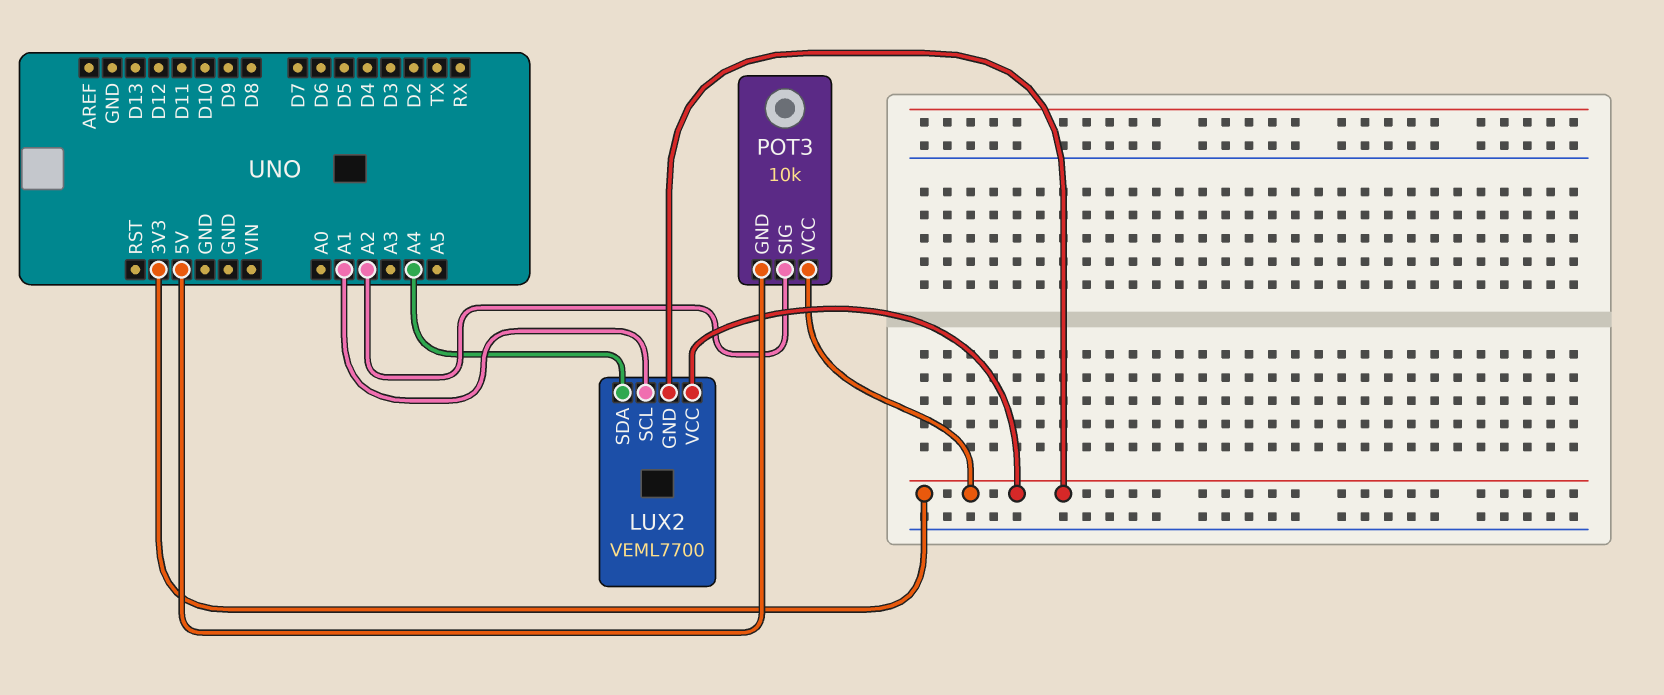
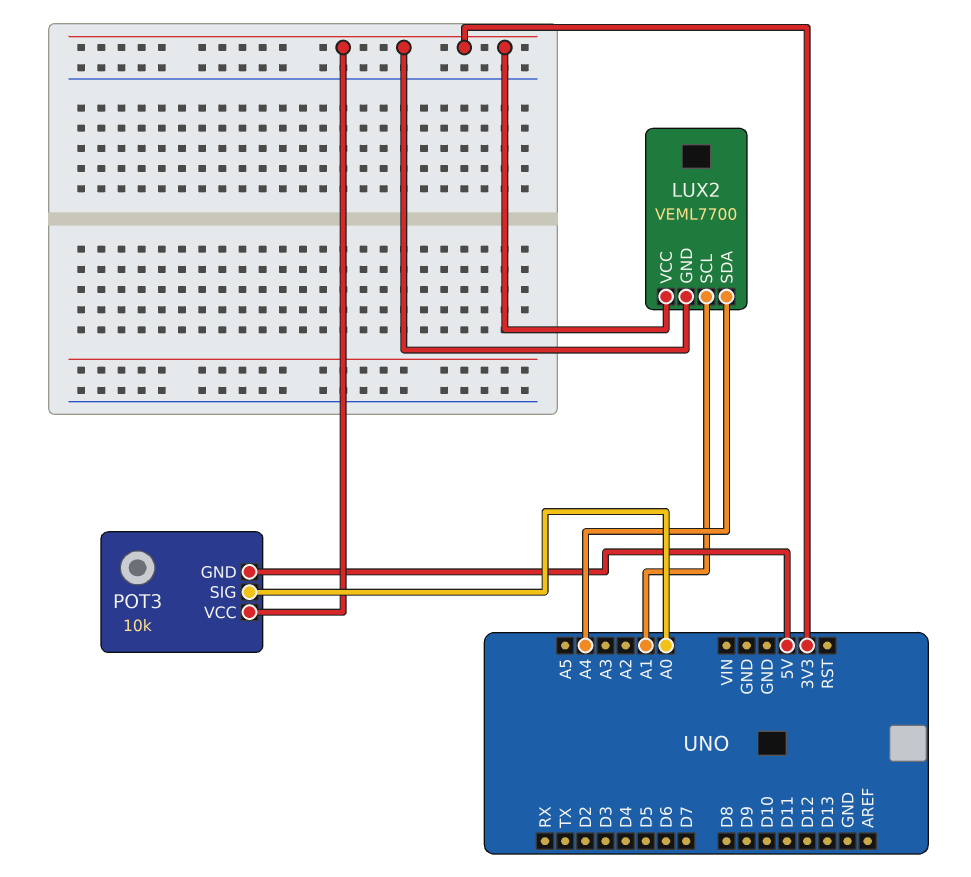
POT3 pin SIG: A2 -> A0

